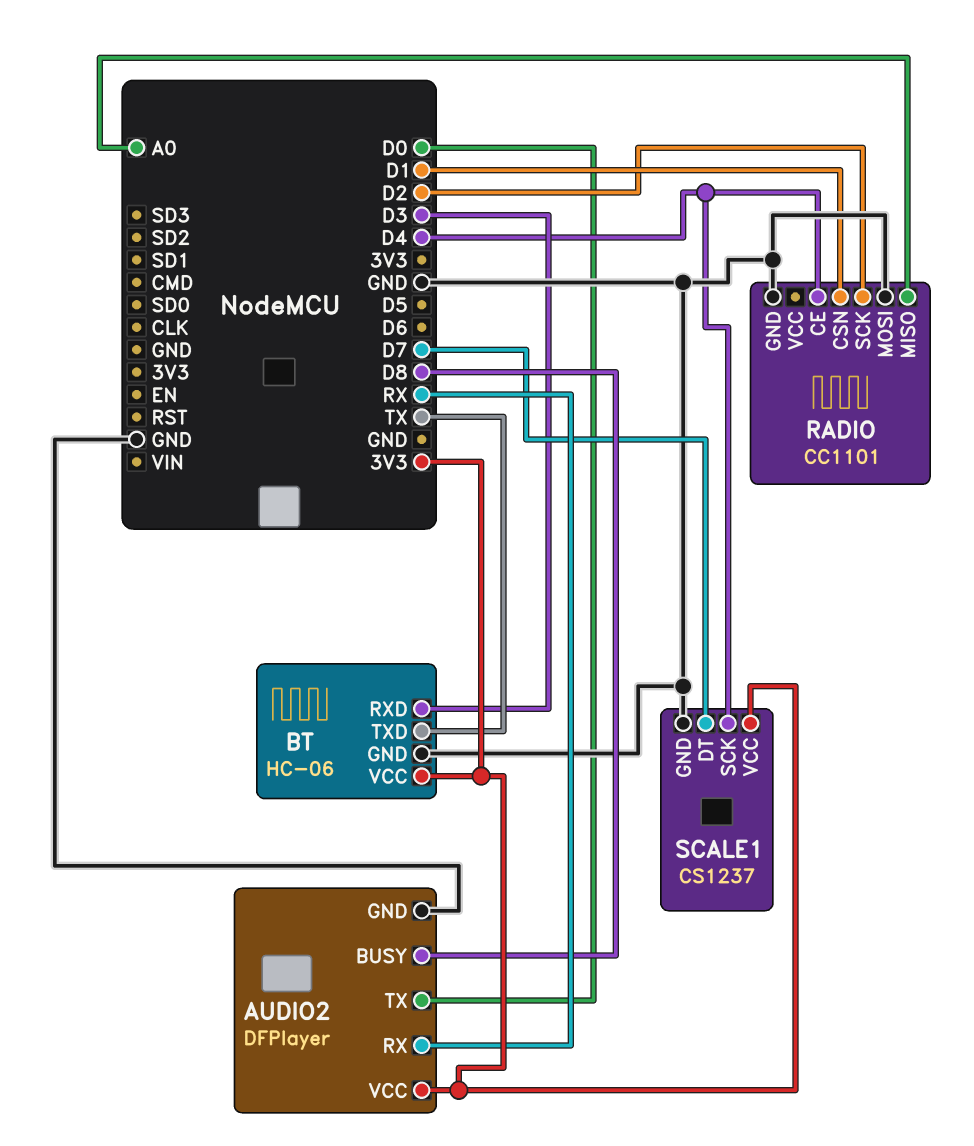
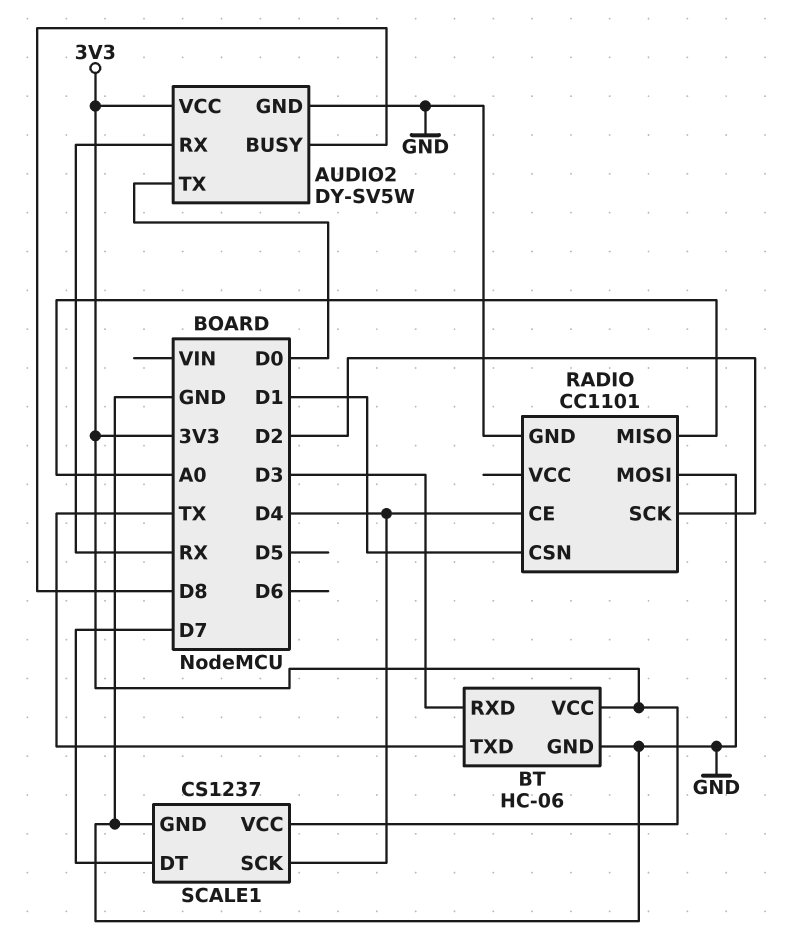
AUDIO2: DFPlayer -> DY-SV5W

